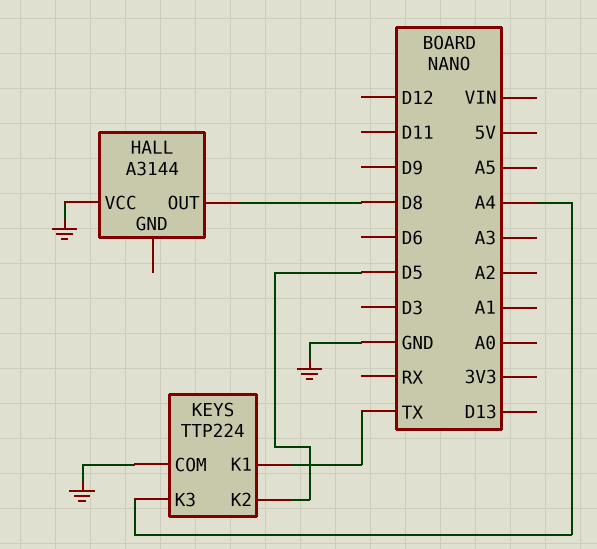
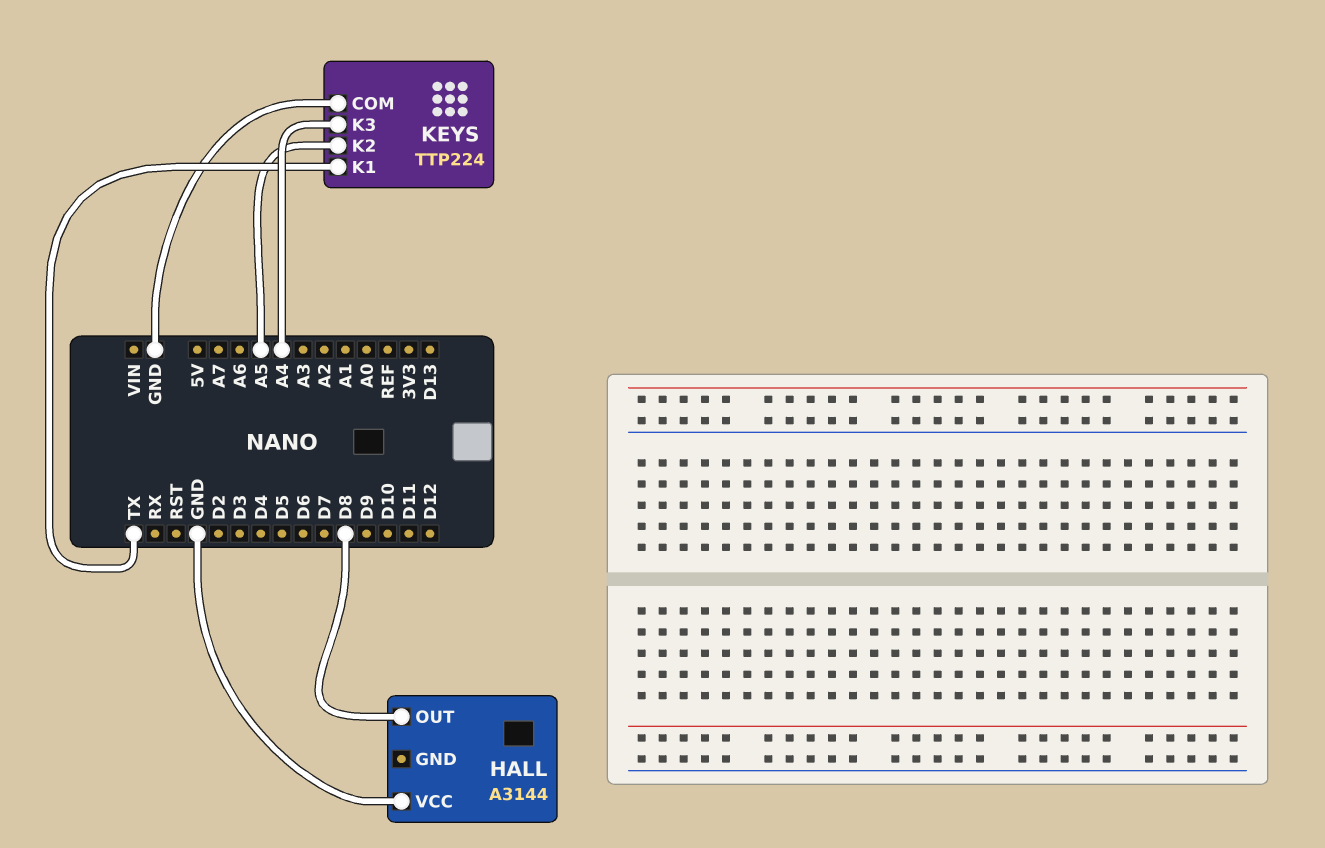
KEYS pin K2: D5 -> A5

